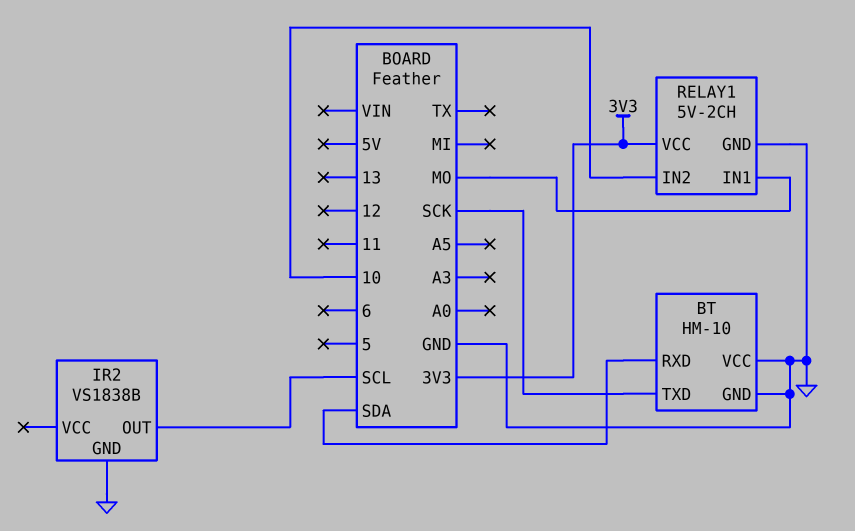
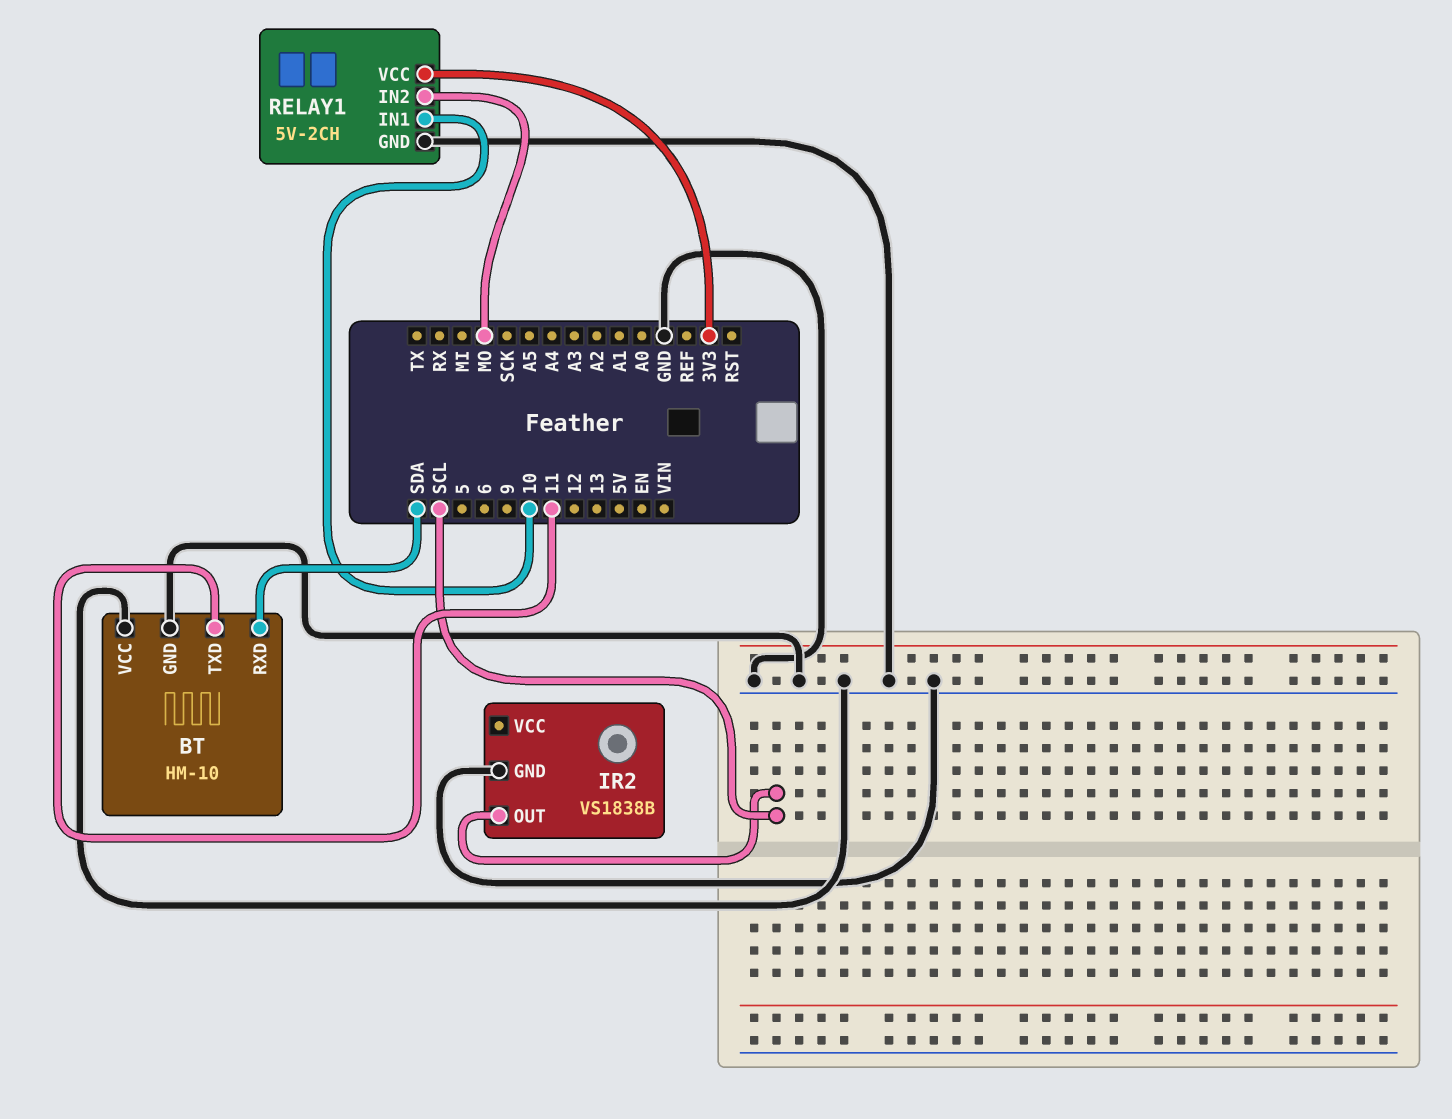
BT pin TXD: SCK -> 11
RELAY1 pin IN1: MO -> 10
RELAY1 pin IN2: 10 -> MO

